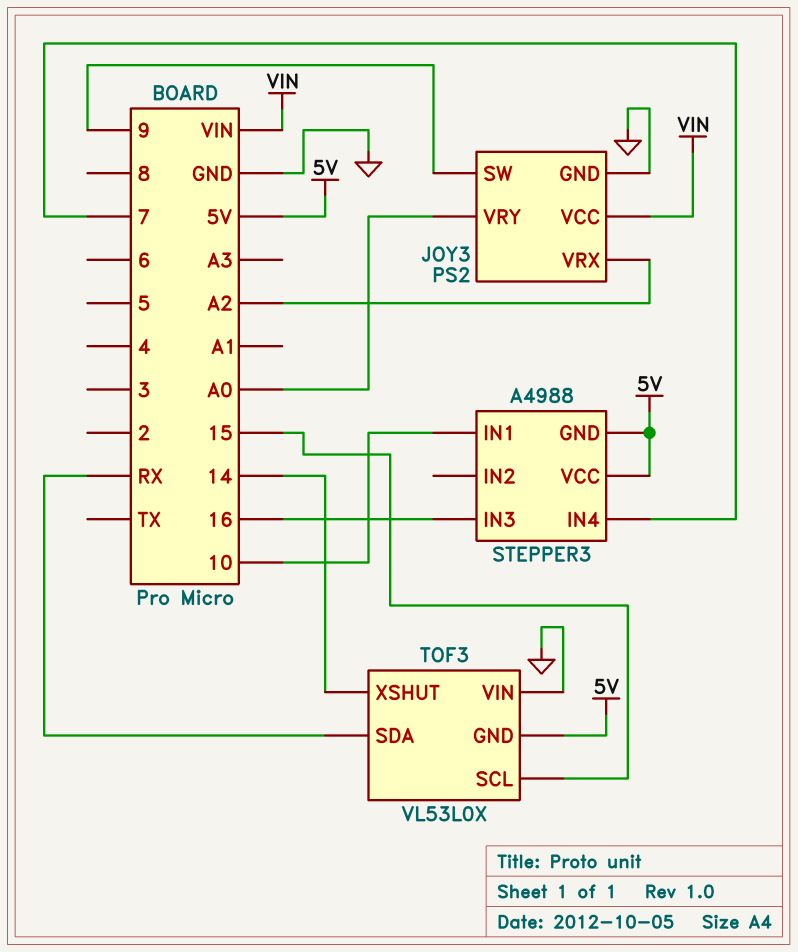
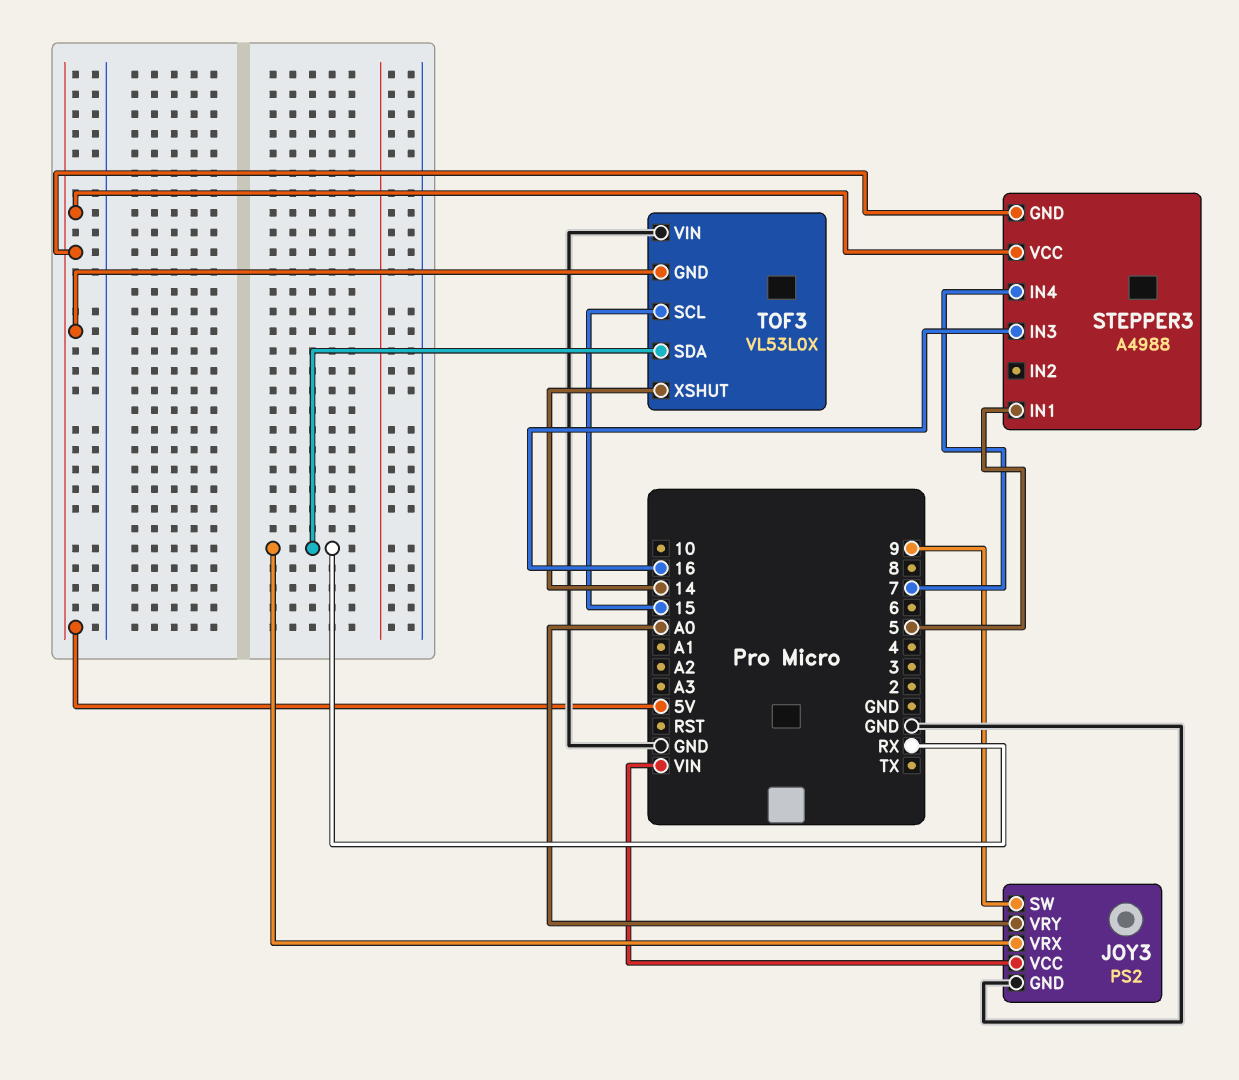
JOY3 pin VRX: A2 -> RX
STEPPER3 pin IN1: 10 -> 5

